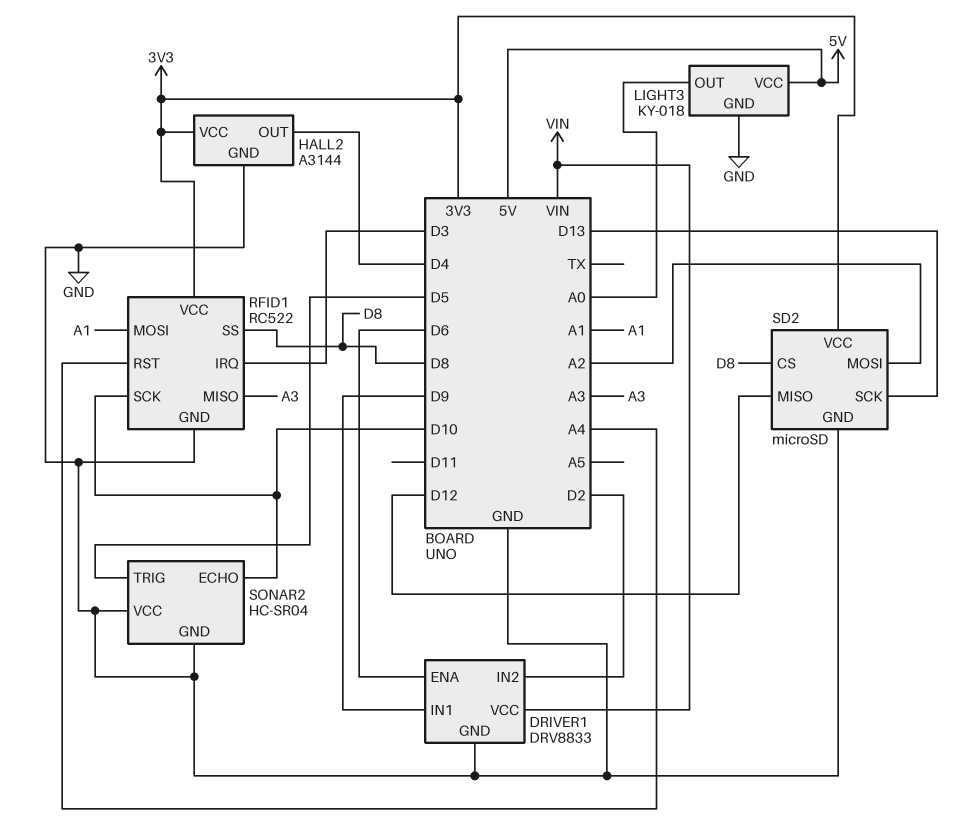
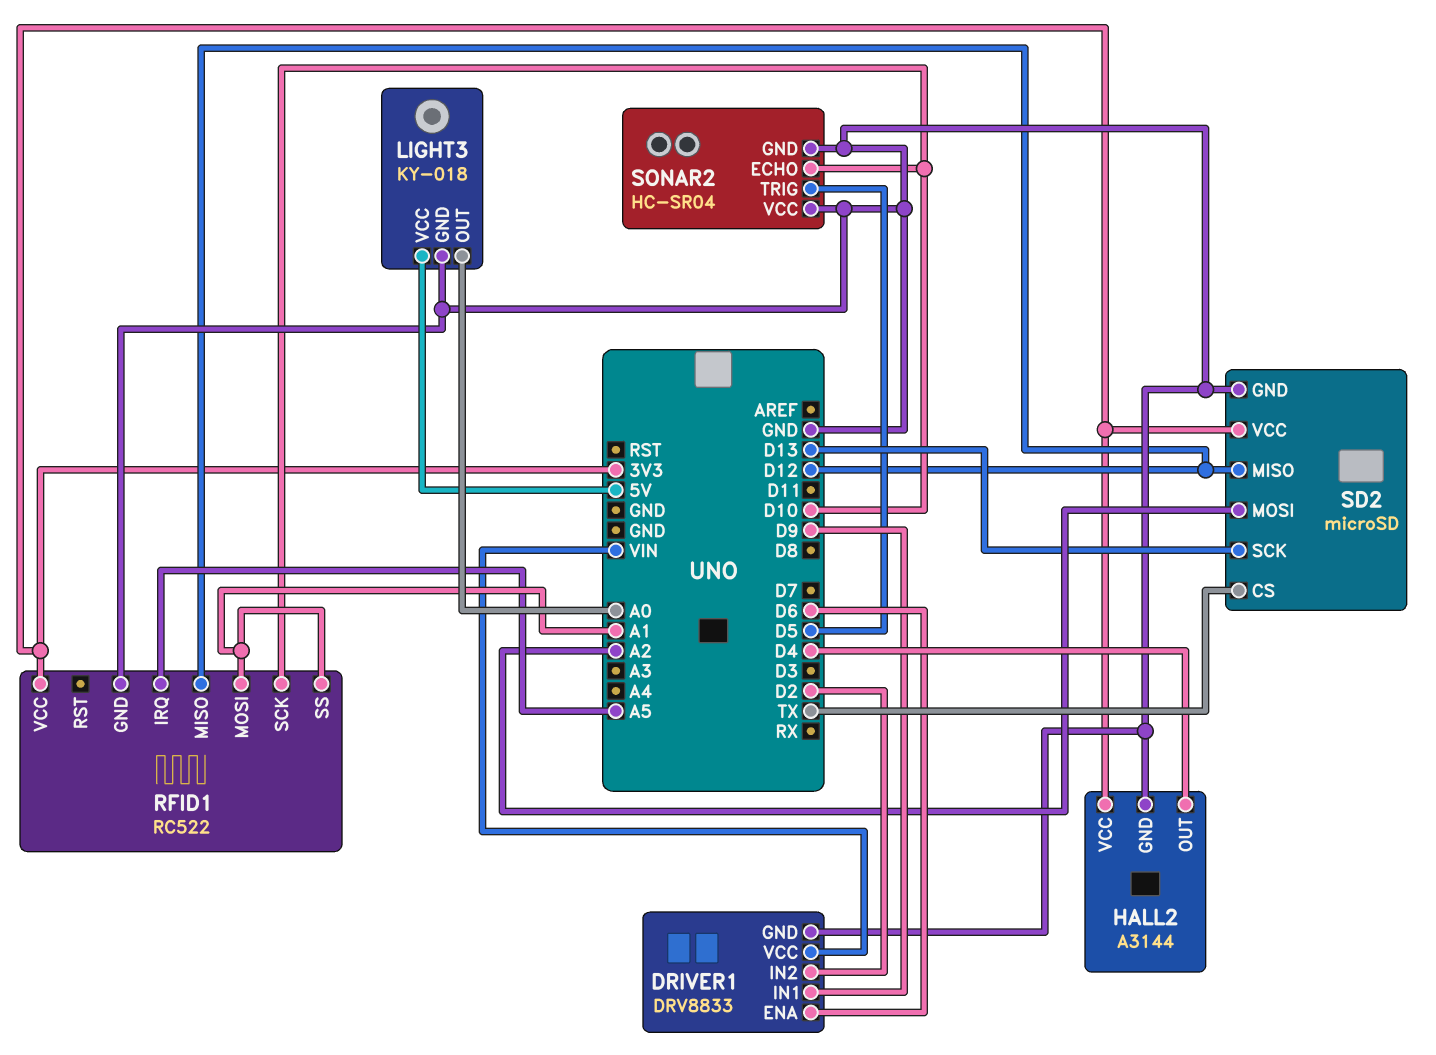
RFID1 pin IRQ: D3 -> A5
RFID1 pin MISO: A3 -> D12
RFID1 pin RST: A4 -> none
RFID1 pin SS: D8 -> A1
SD2 pin CS: D8 -> TX

